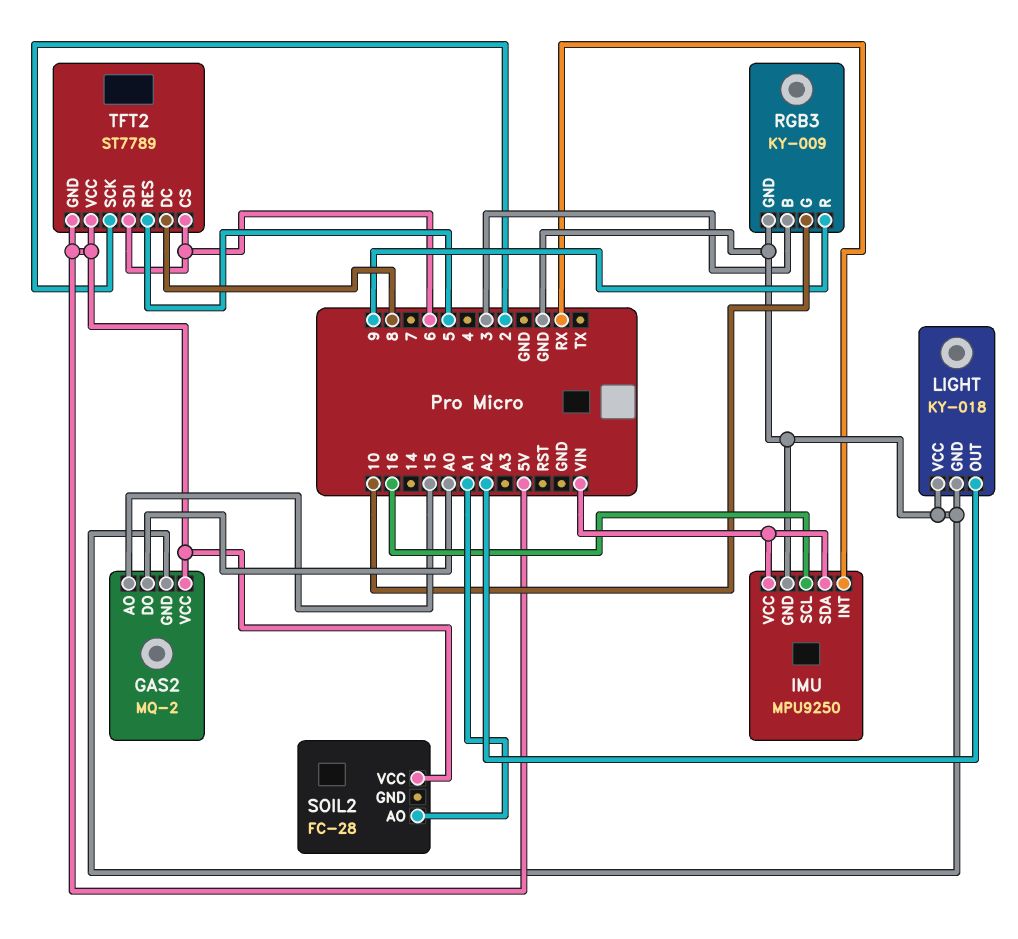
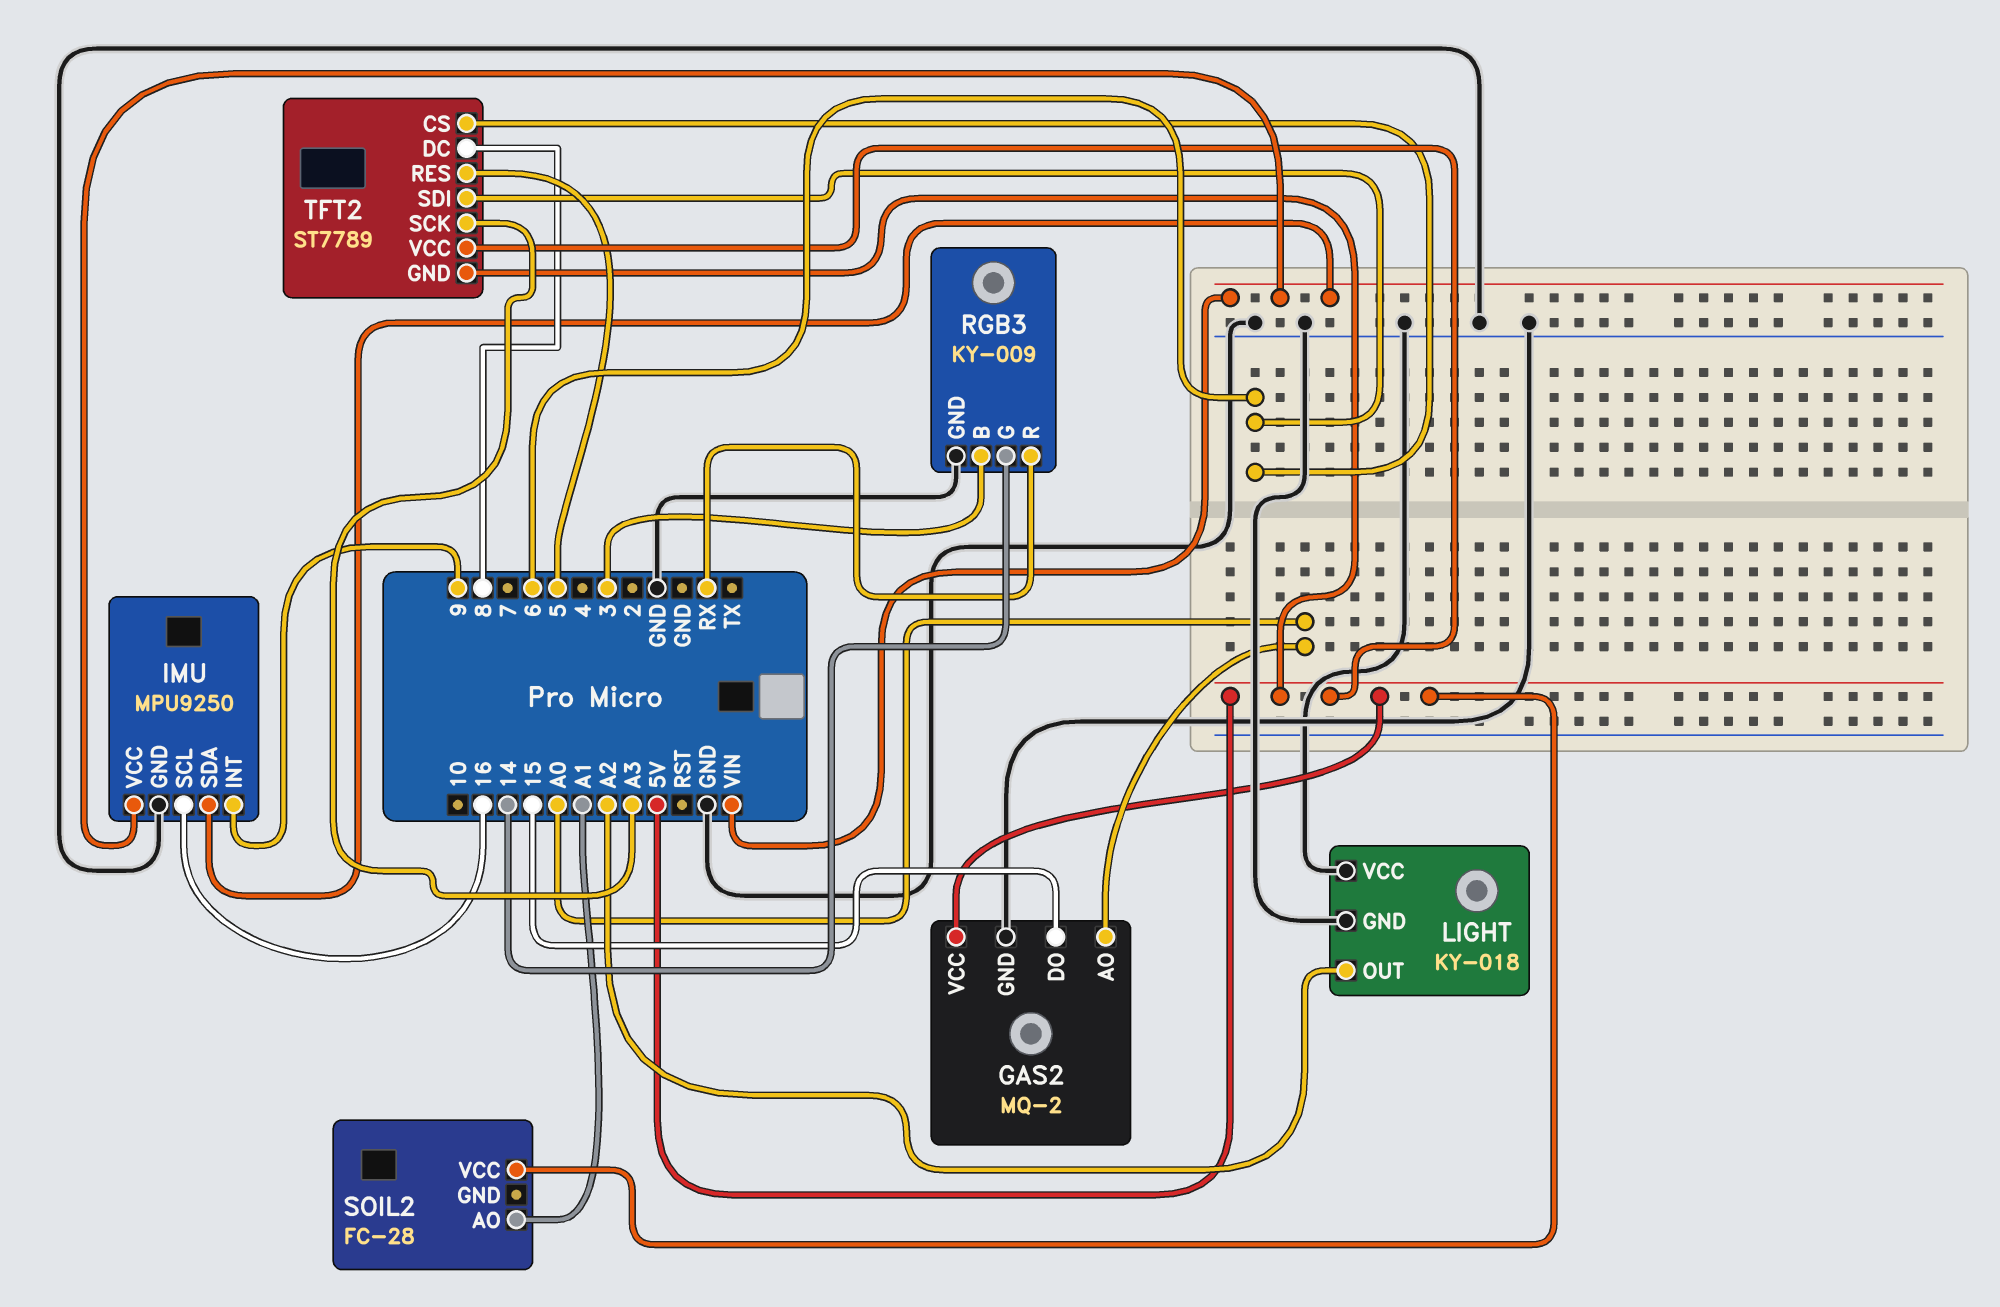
GAS2 pin AO: 15 -> A0
GAS2 pin DO: A0 -> 15
IMU pin INT: RX -> 9
RGB3 pin G: 10 -> 14
RGB3 pin R: 9 -> RX
TFT2 pin SCK: 2 -> A3

